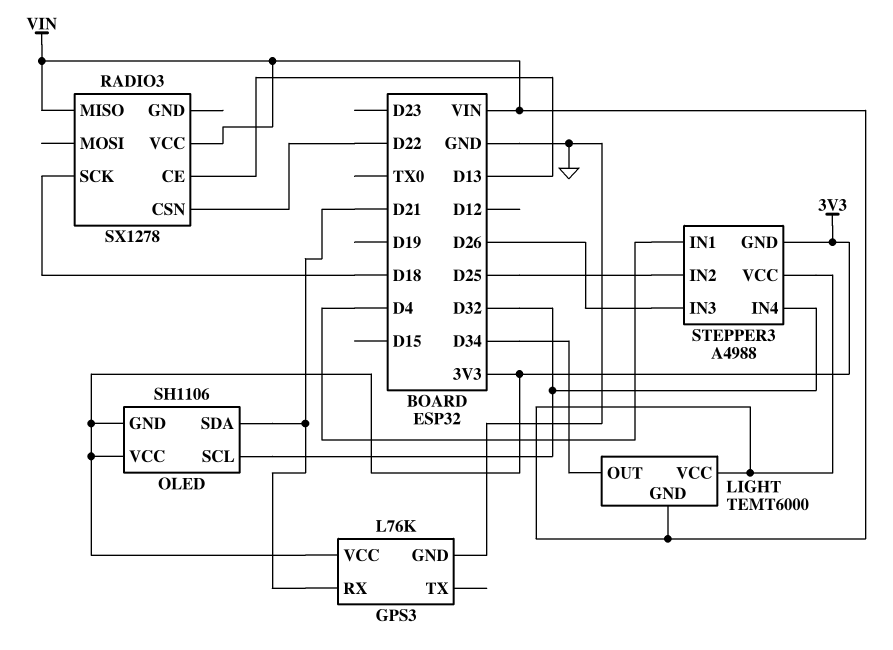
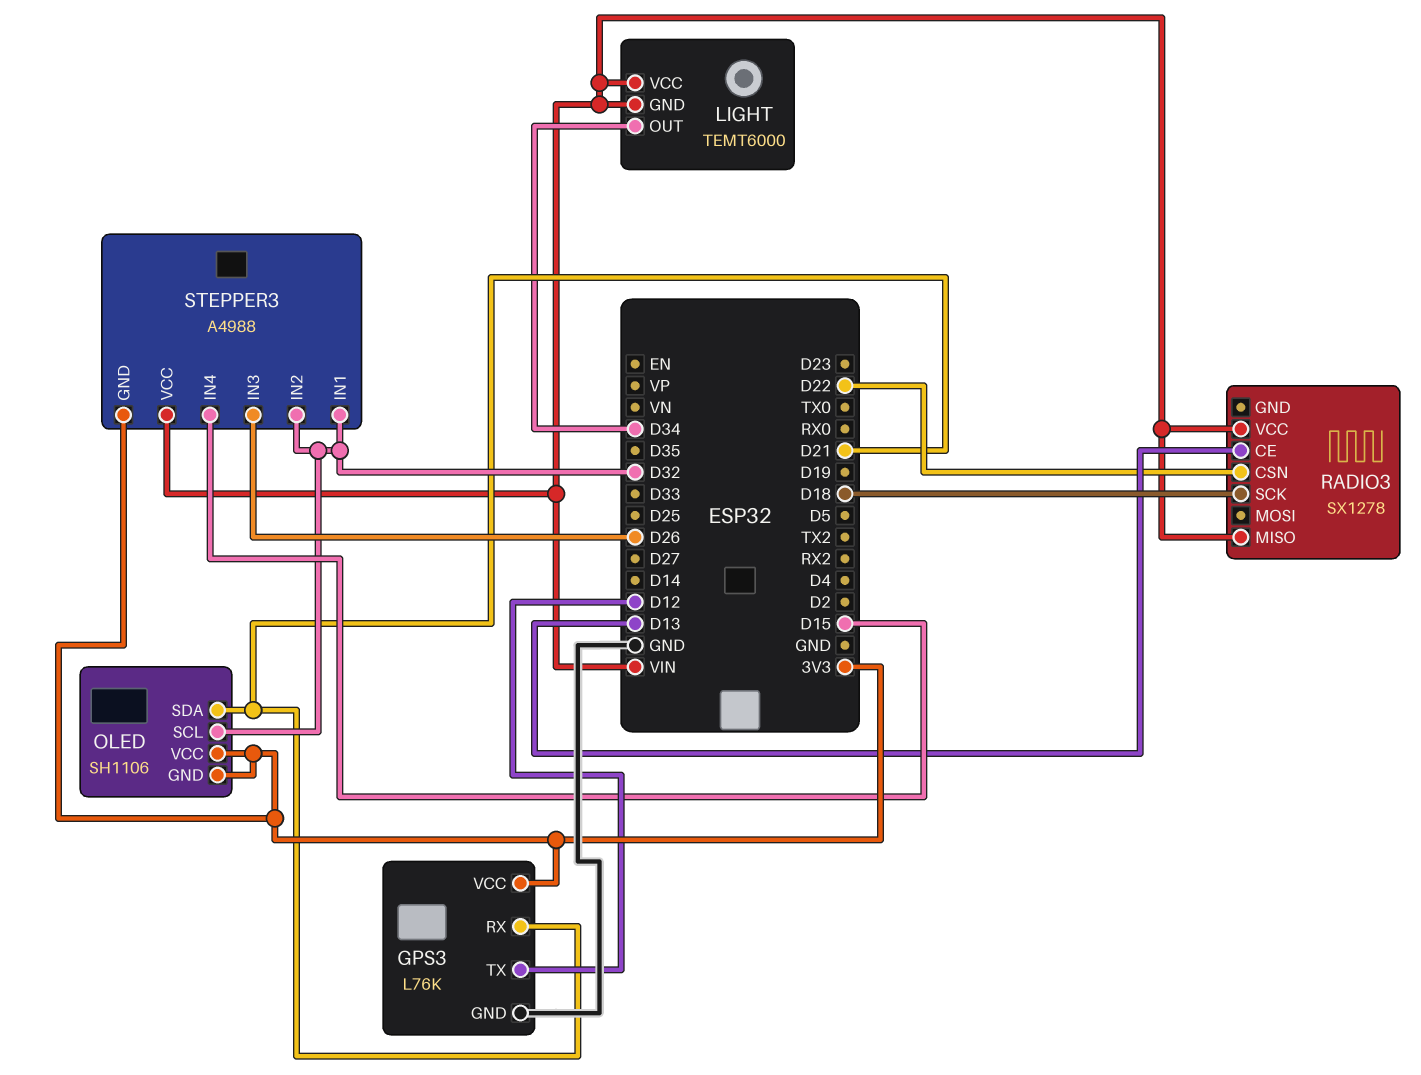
GPS3 pin TX: none -> D12
STEPPER3 pin IN1: D4 -> D32
STEPPER3 pin IN2: D25 -> D32
STEPPER3 pin IN4: D32 -> D15

